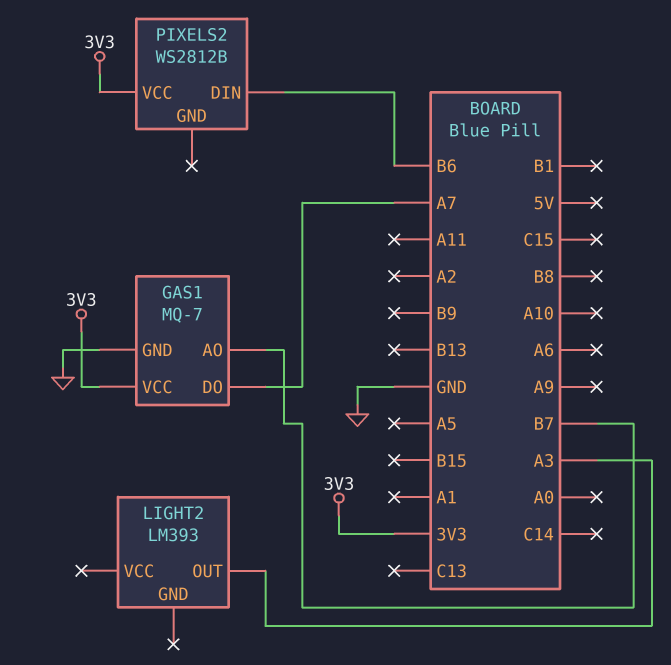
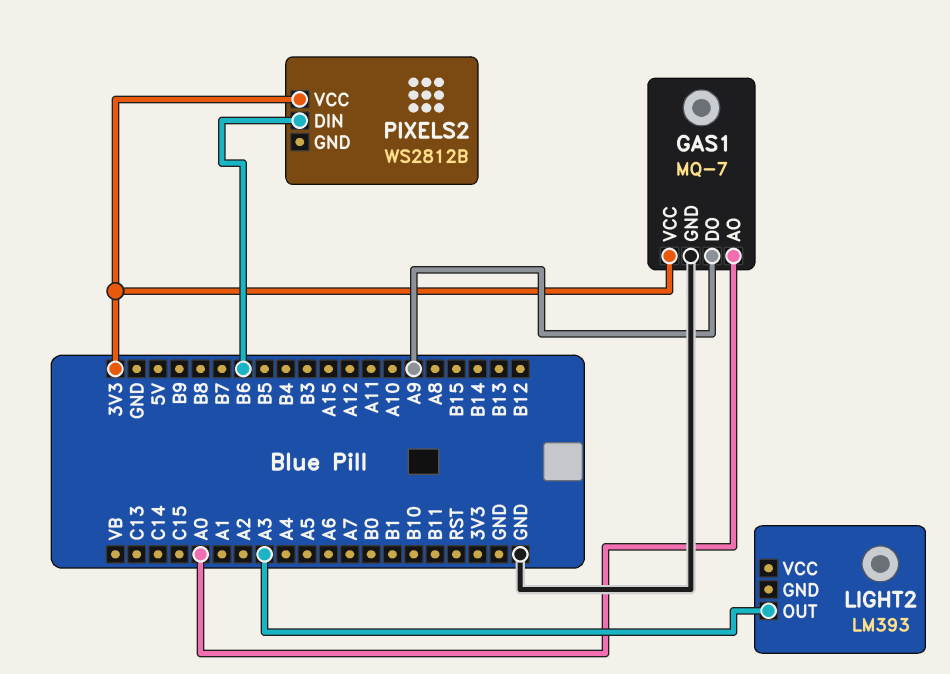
GAS1 pin AO: B7 -> A0
GAS1 pin DO: A7 -> A9

